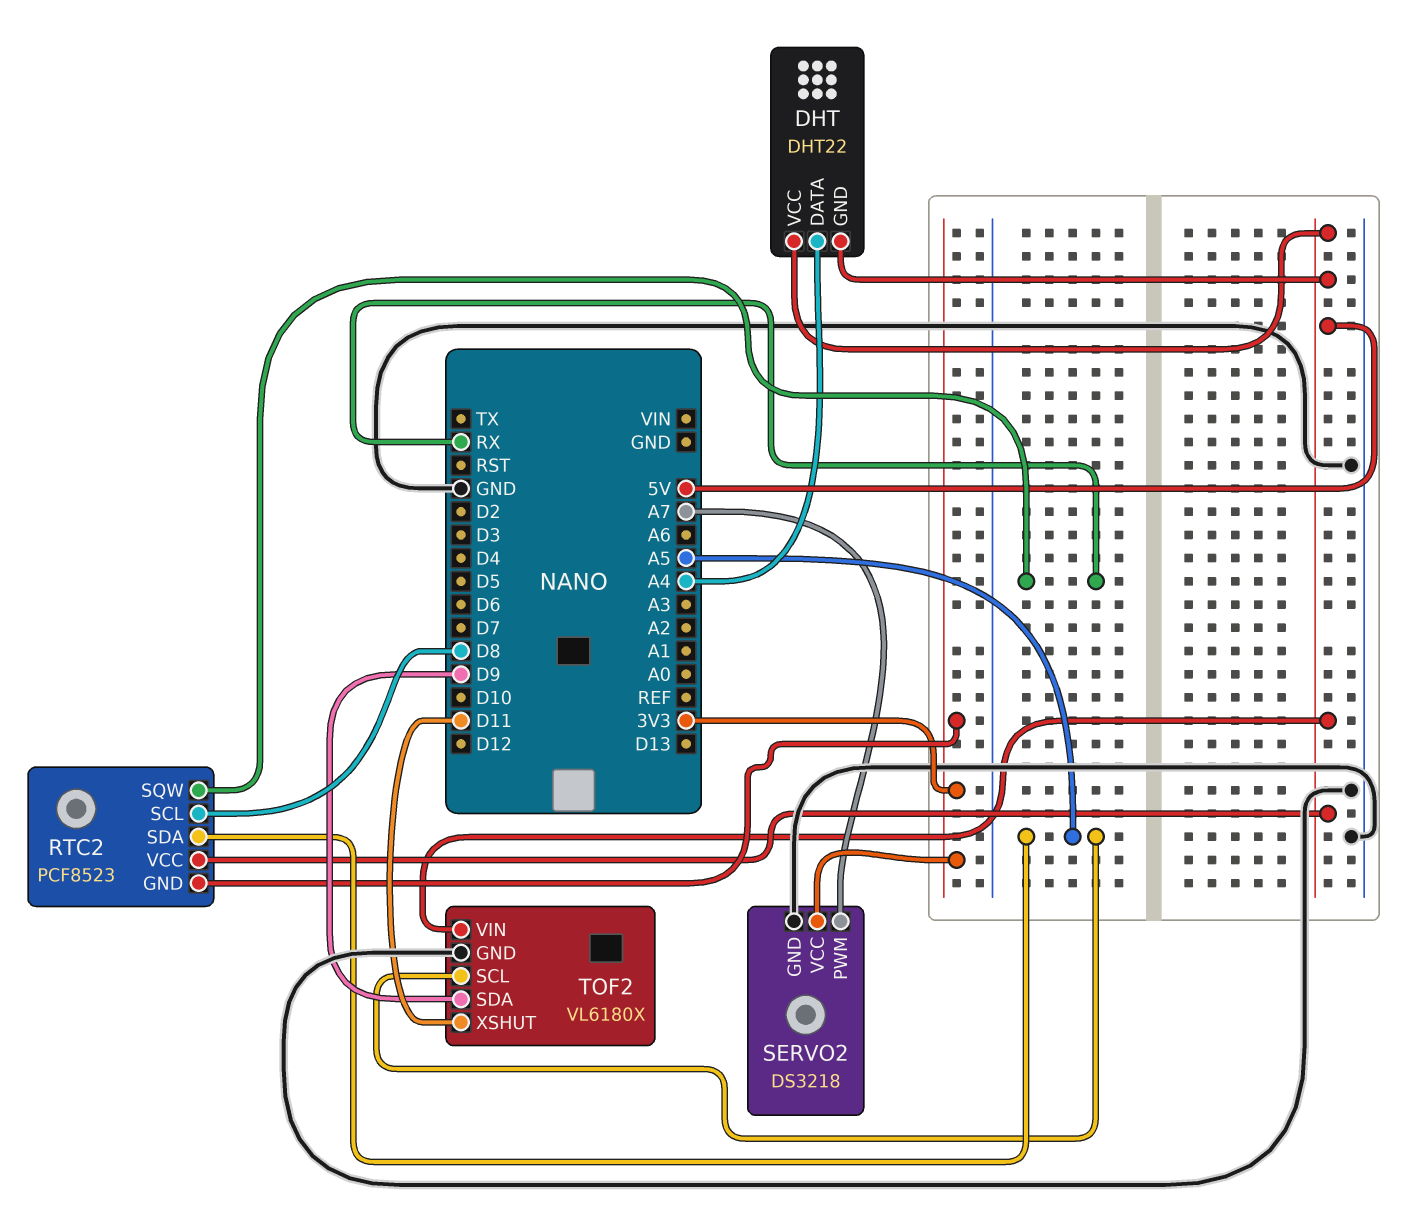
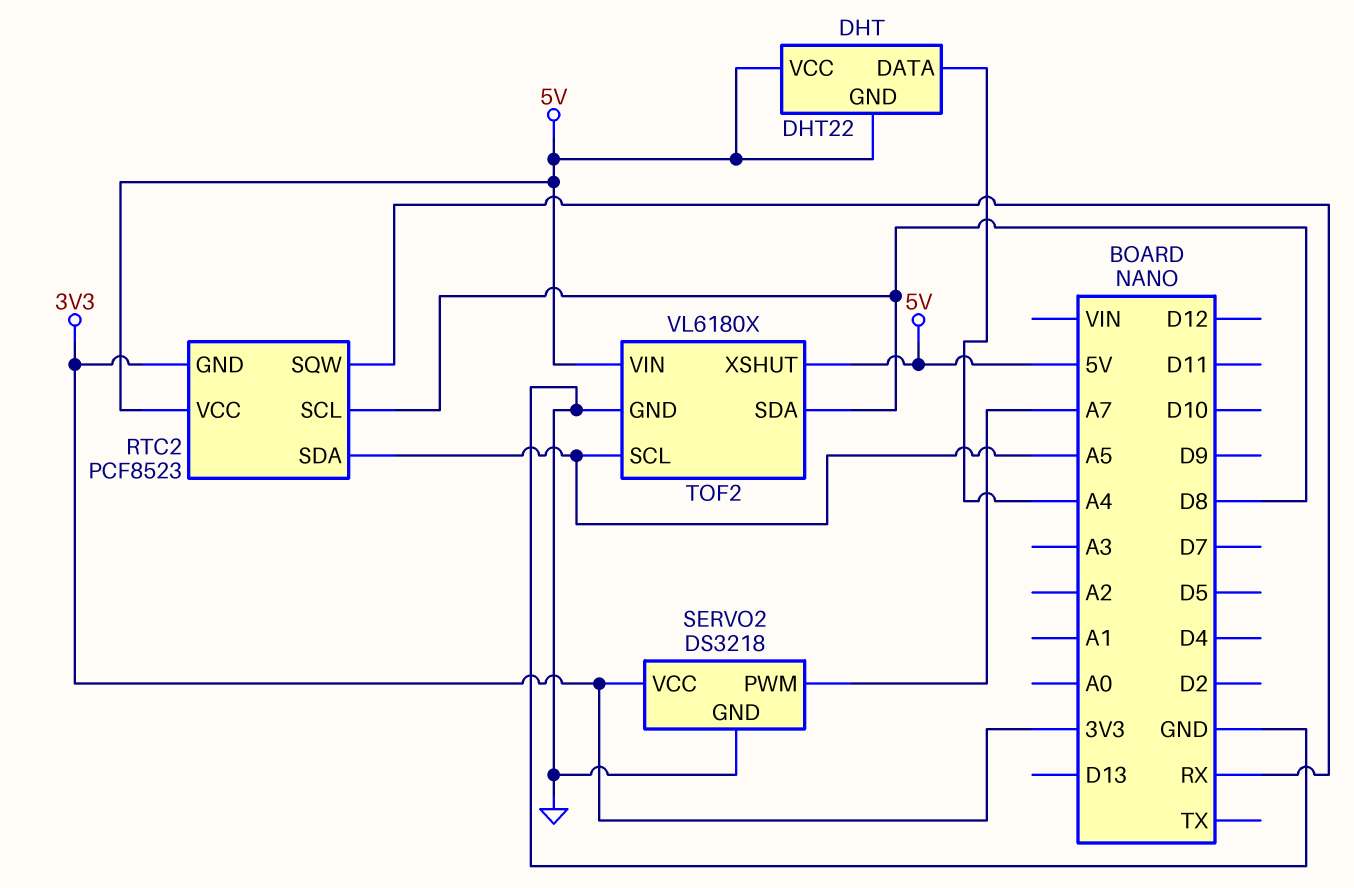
TOF2 pin SDA: D9 -> D8
TOF2 pin XSHUT: D11 -> 5V

